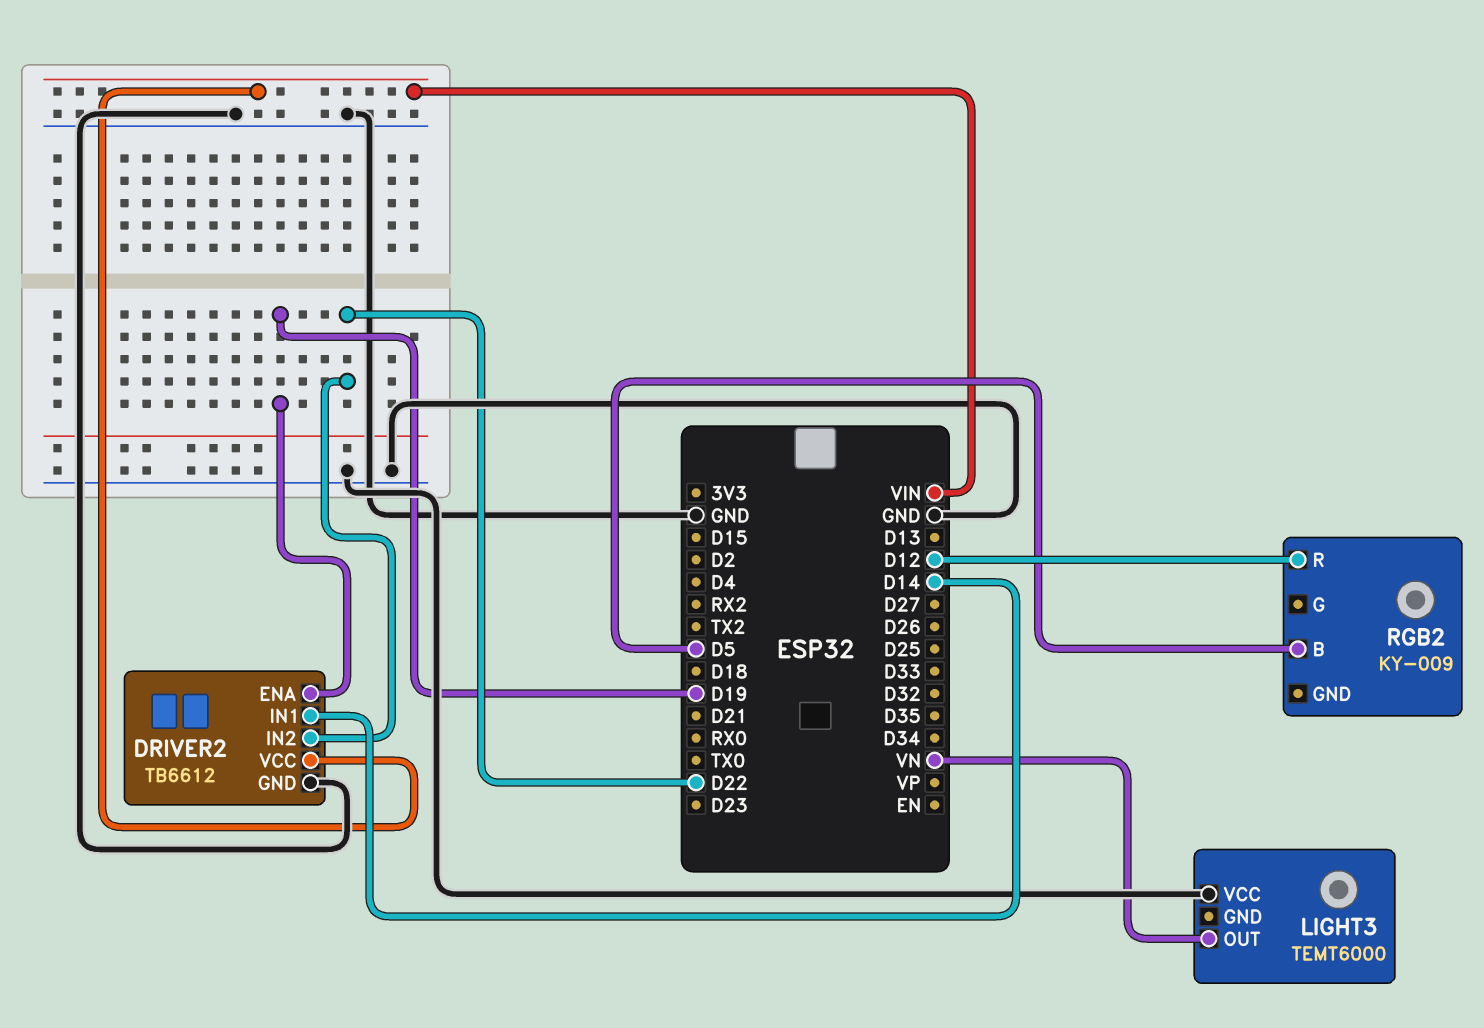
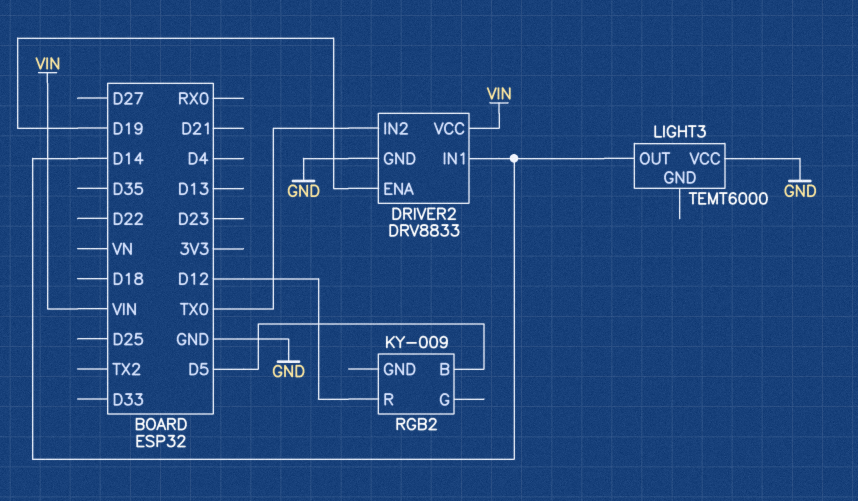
DRIVER2: TB6612 -> DRV8833
DRIVER2 pin IN2: D22 -> TX0
LIGHT3 pin OUT: VN -> D14

